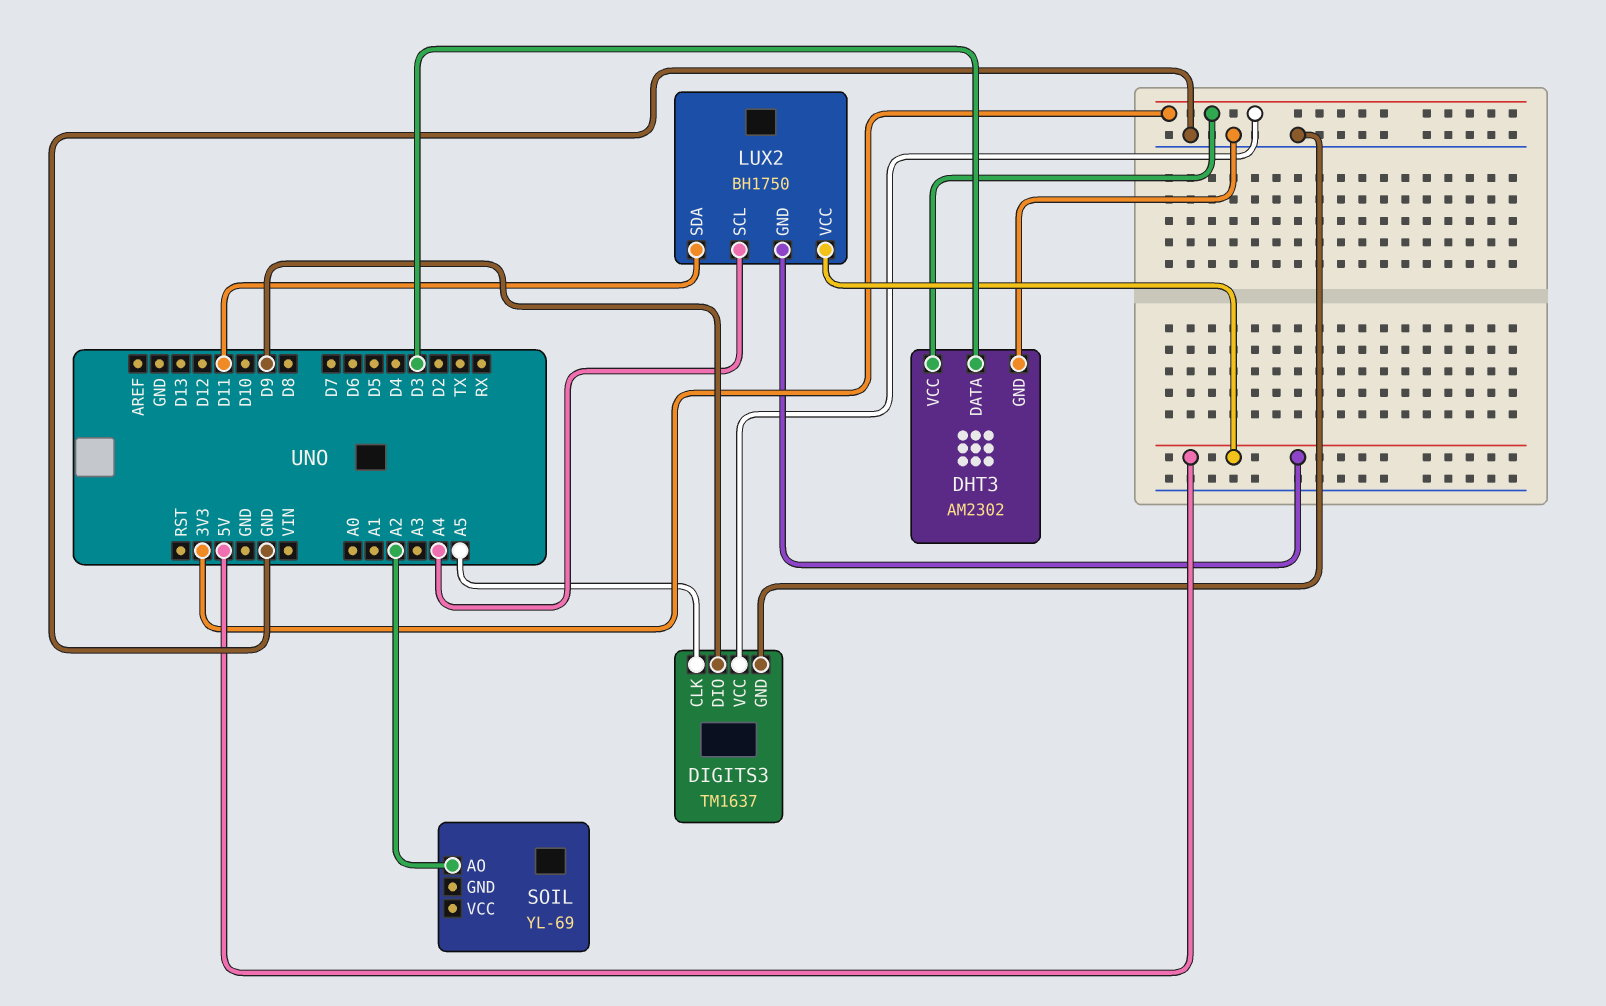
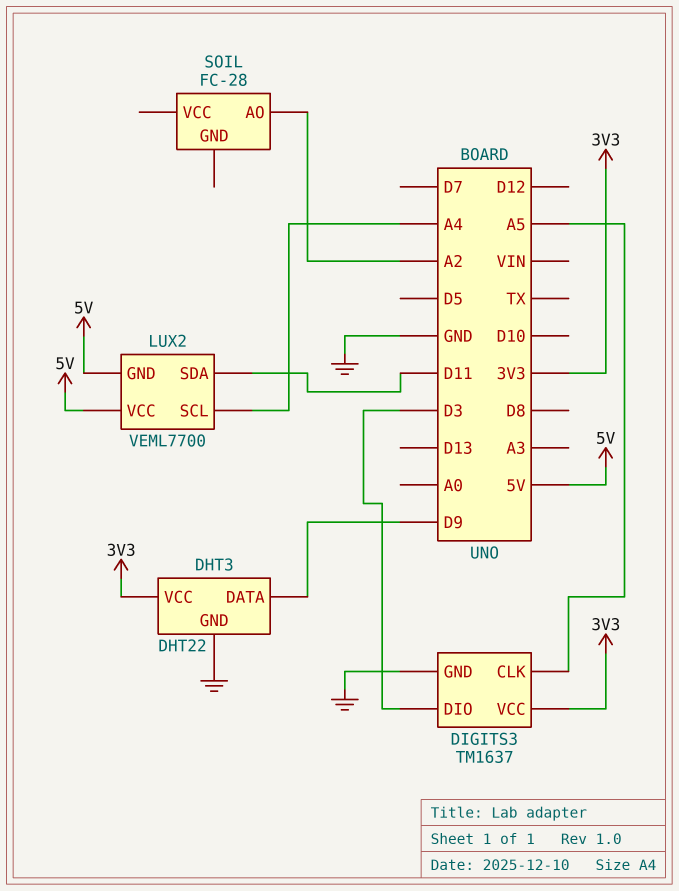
DHT3: AM2302 -> DHT22
DHT3 pin DATA: D3 -> D9
DIGITS3 pin DIO: D9 -> D3
LUX2: BH1750 -> VEML7700
SOIL: YL-69 -> FC-28

